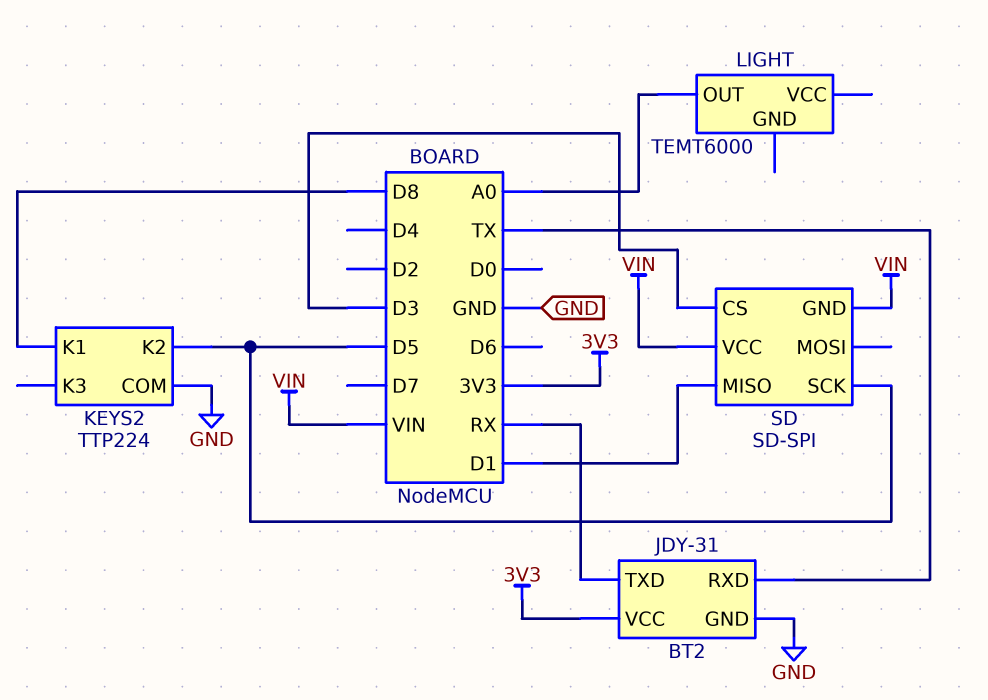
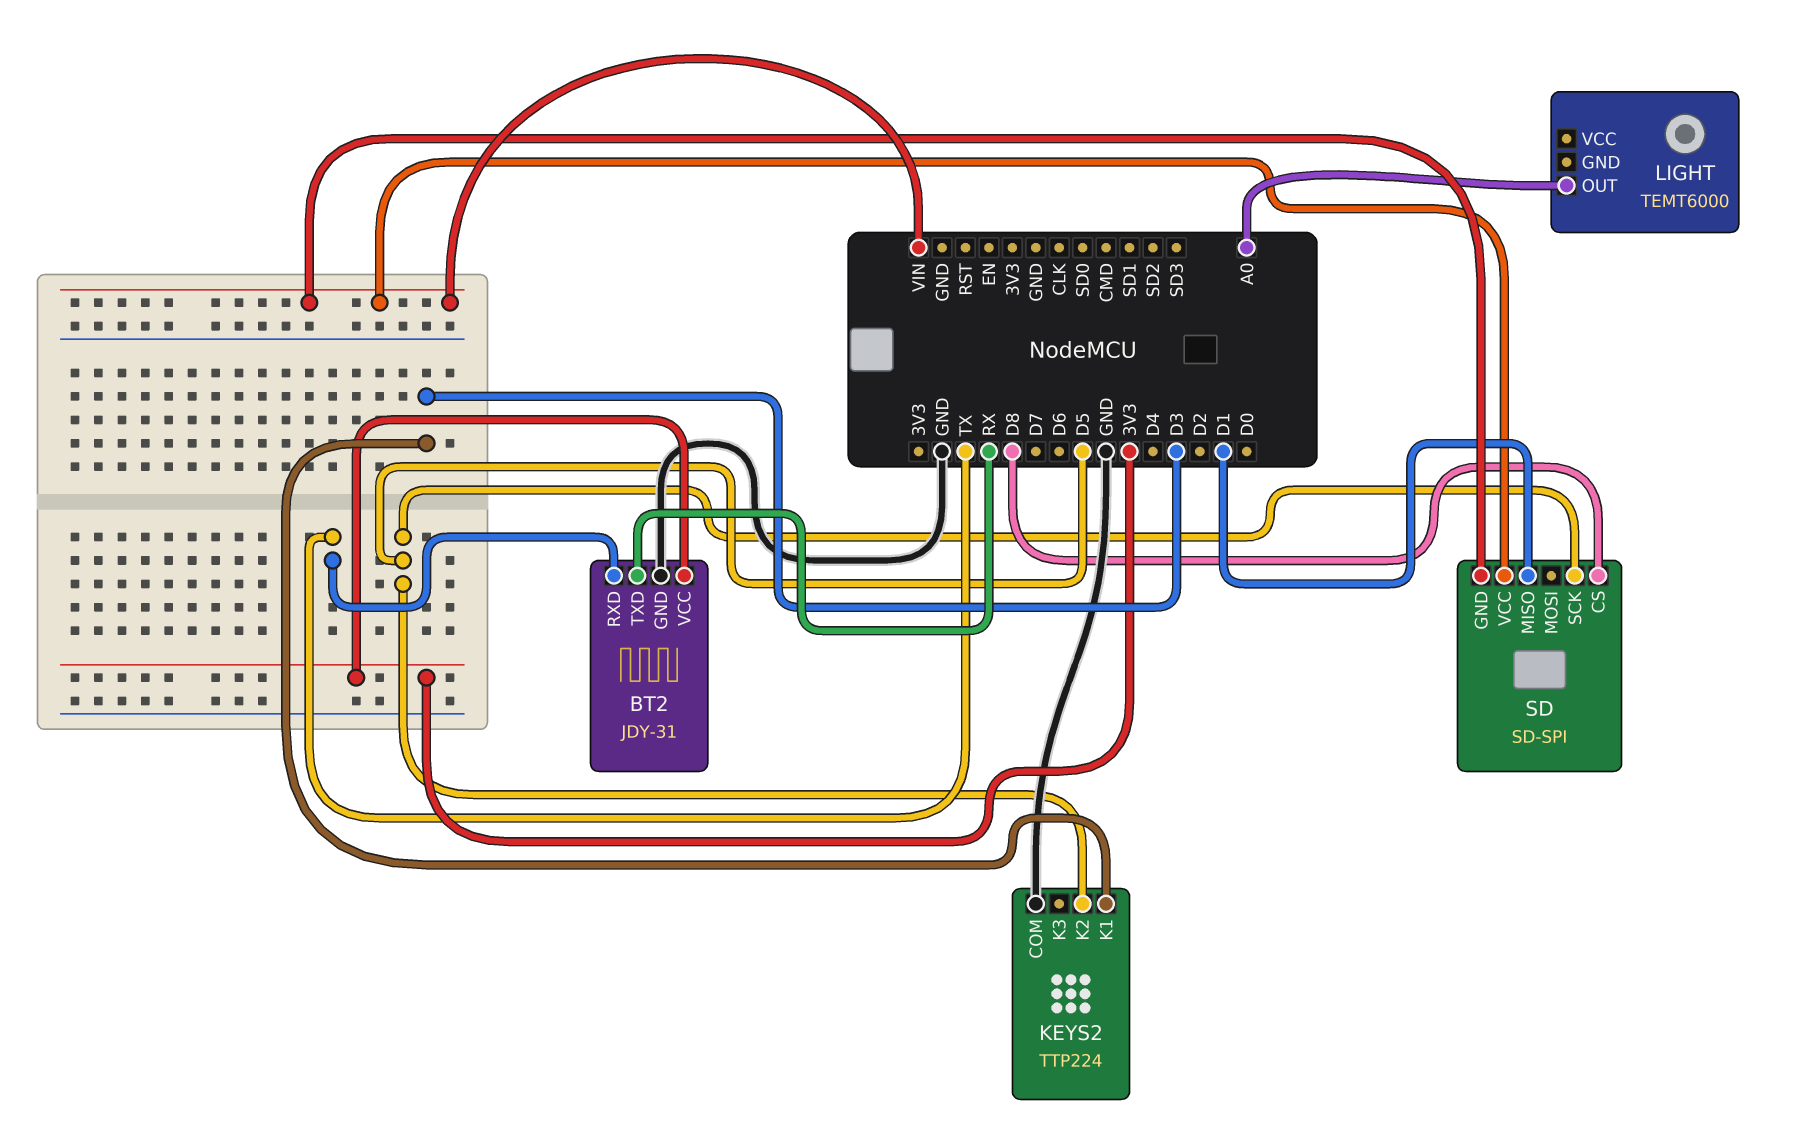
KEYS2 pin K1: D8 -> D3
SD pin CS: D3 -> D8

